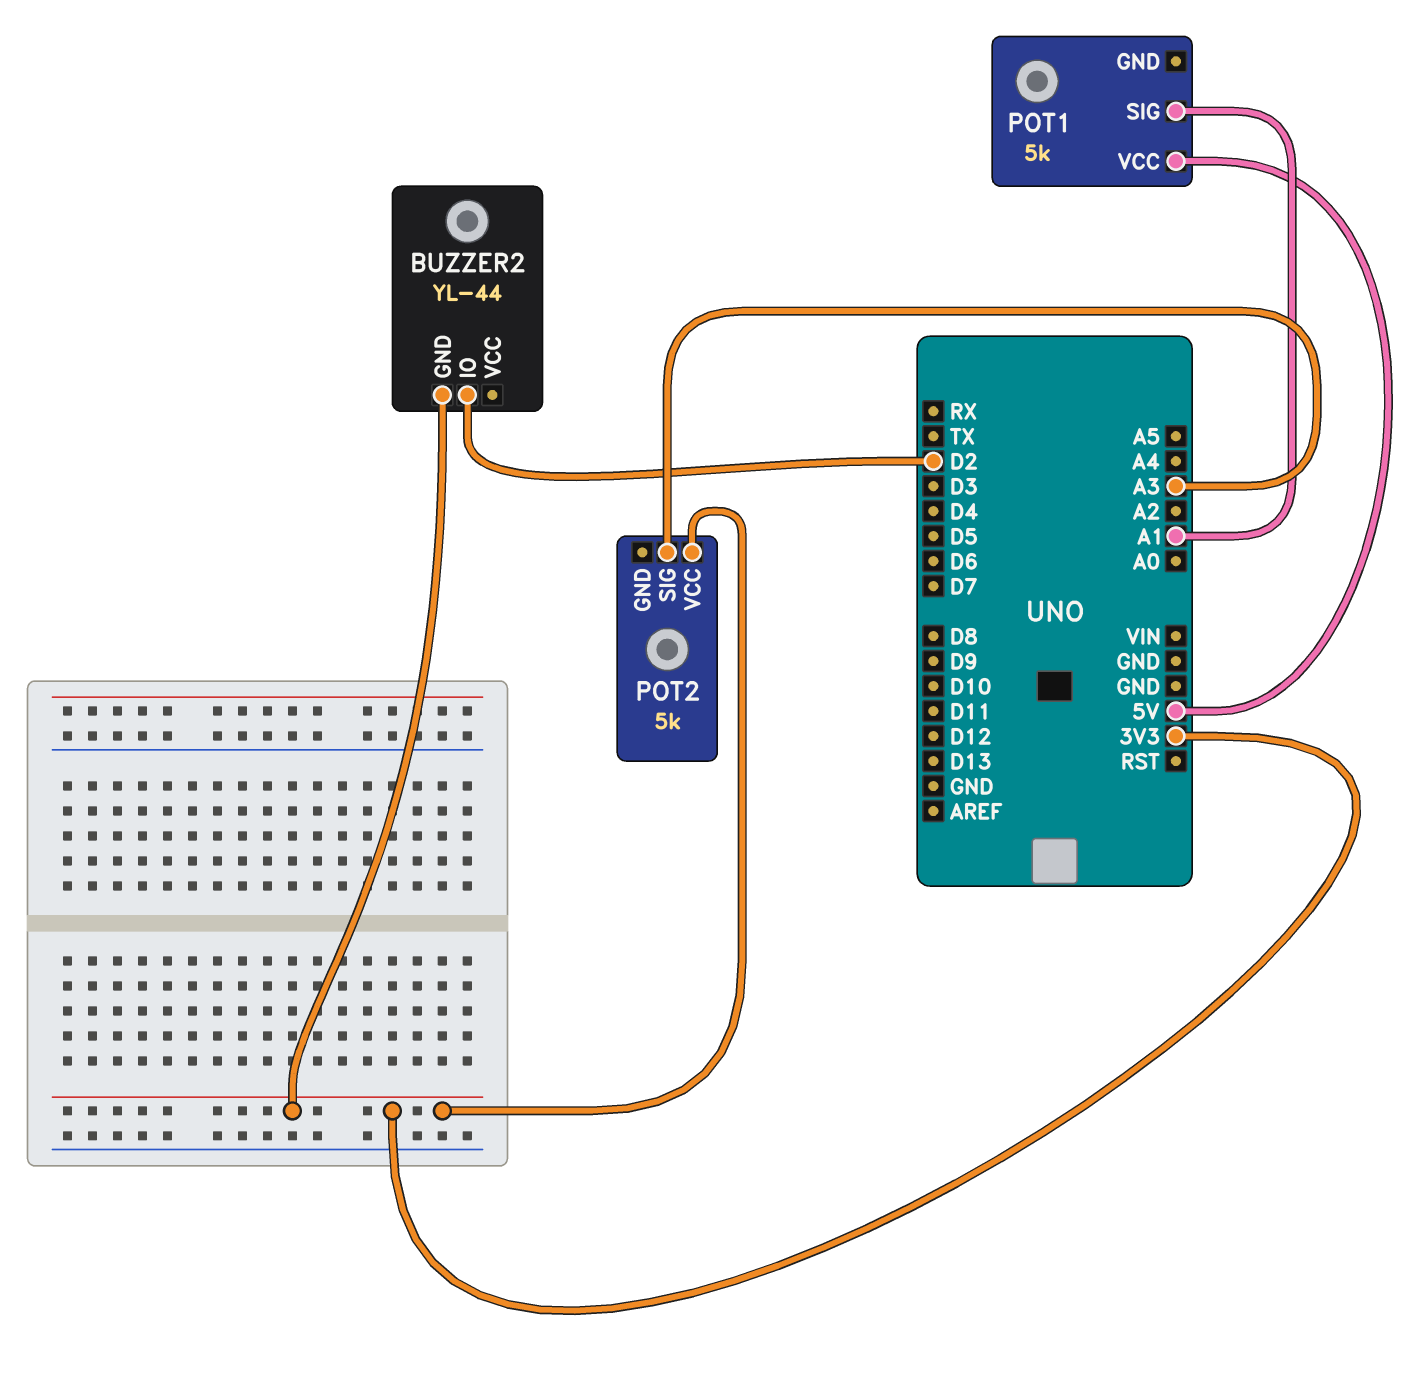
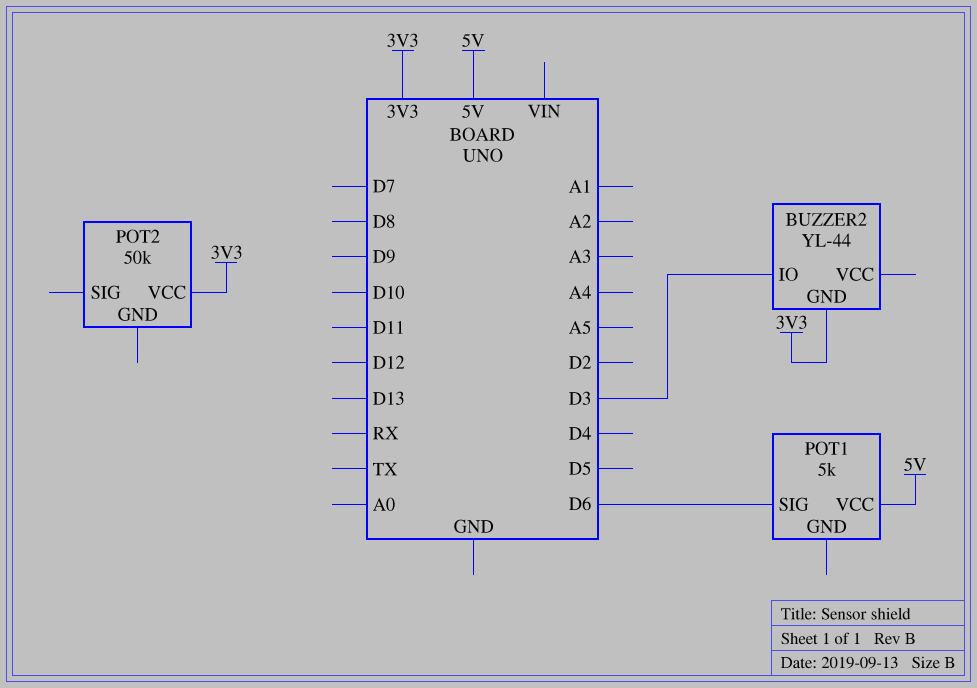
BUZZER2 pin IO: D2 -> D3
POT1 pin SIG: A1 -> D6
POT2: 5k -> 50k
POT2 pin SIG: A3 -> none

